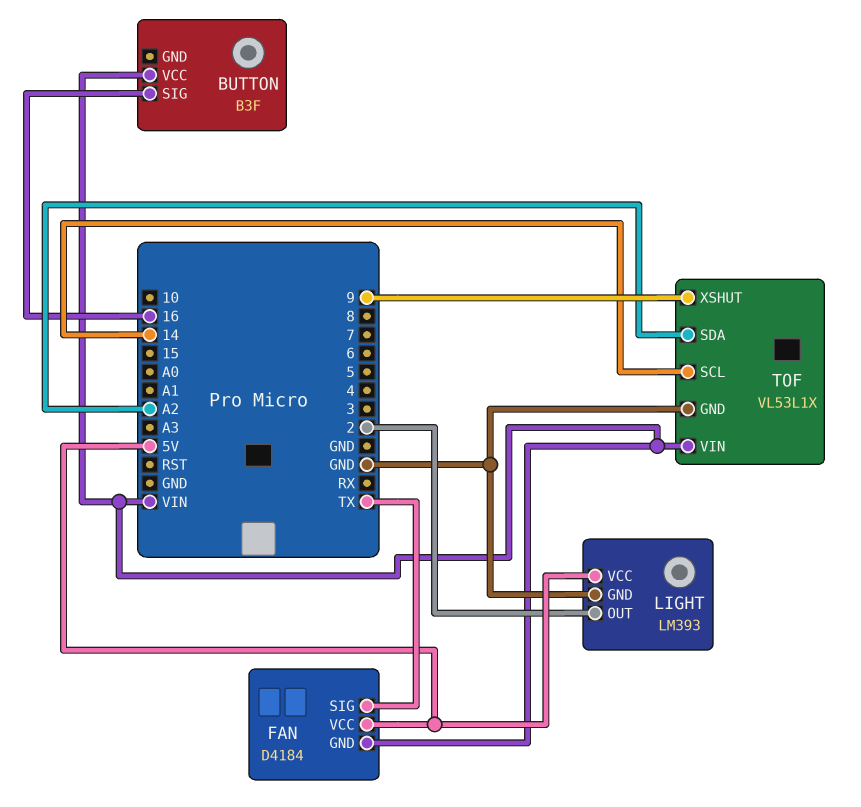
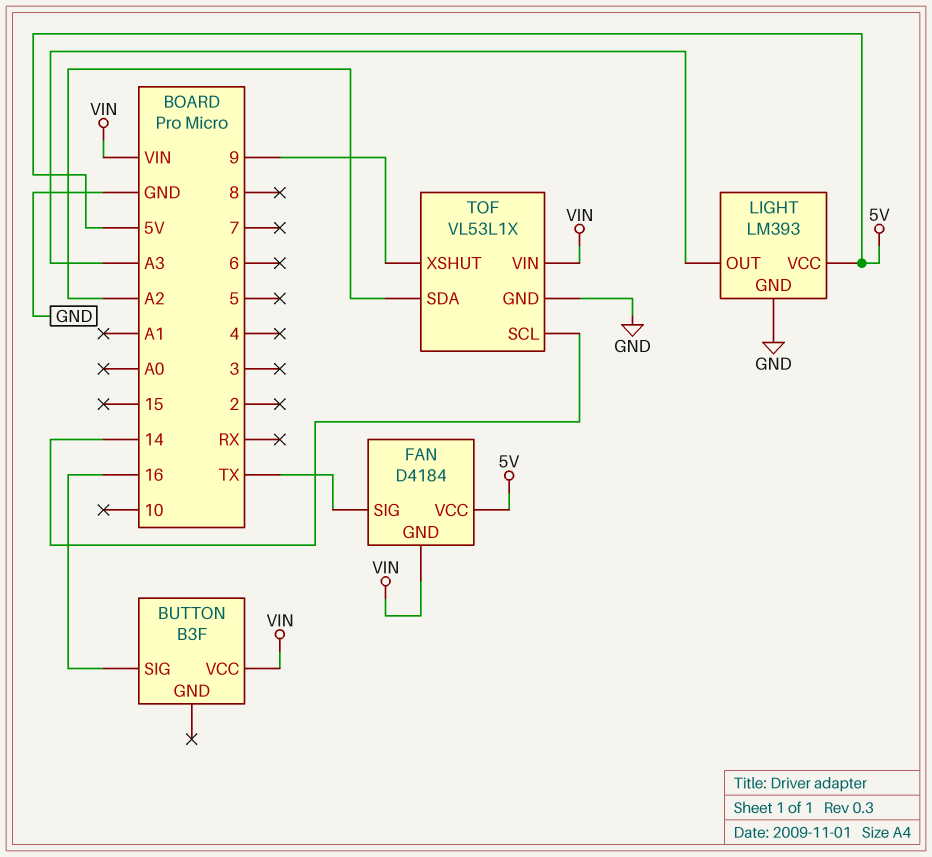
LIGHT pin OUT: 2 -> A3

